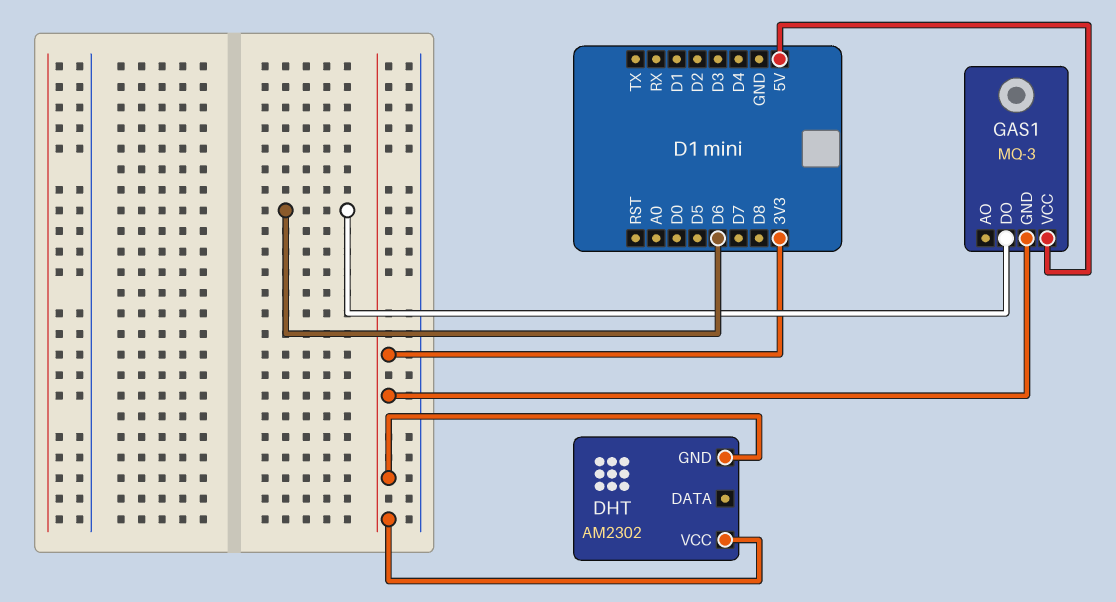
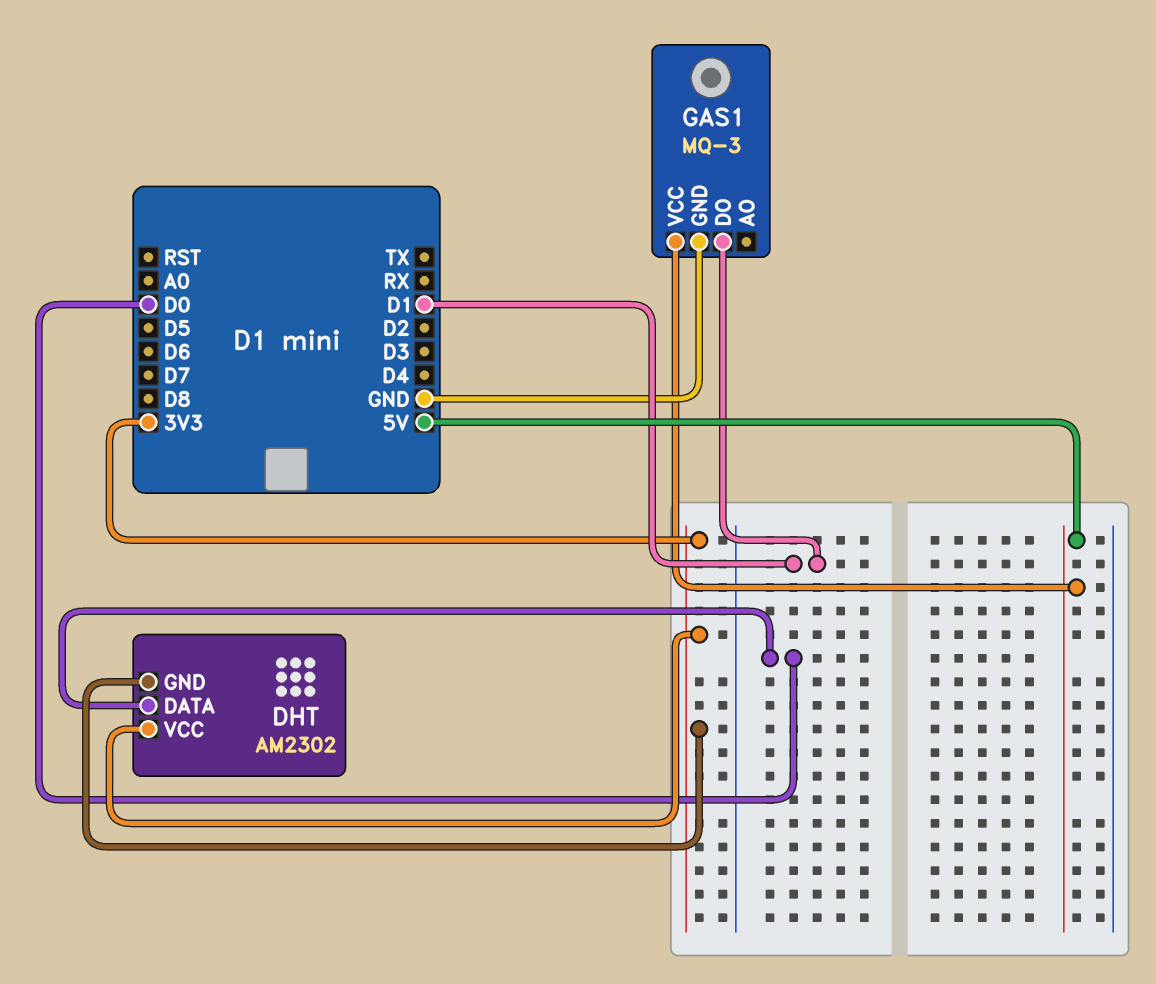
DHT pin DATA: none -> D0
GAS1 pin DO: D6 -> D1
GAS1 pin GND: 3V3 -> GND

